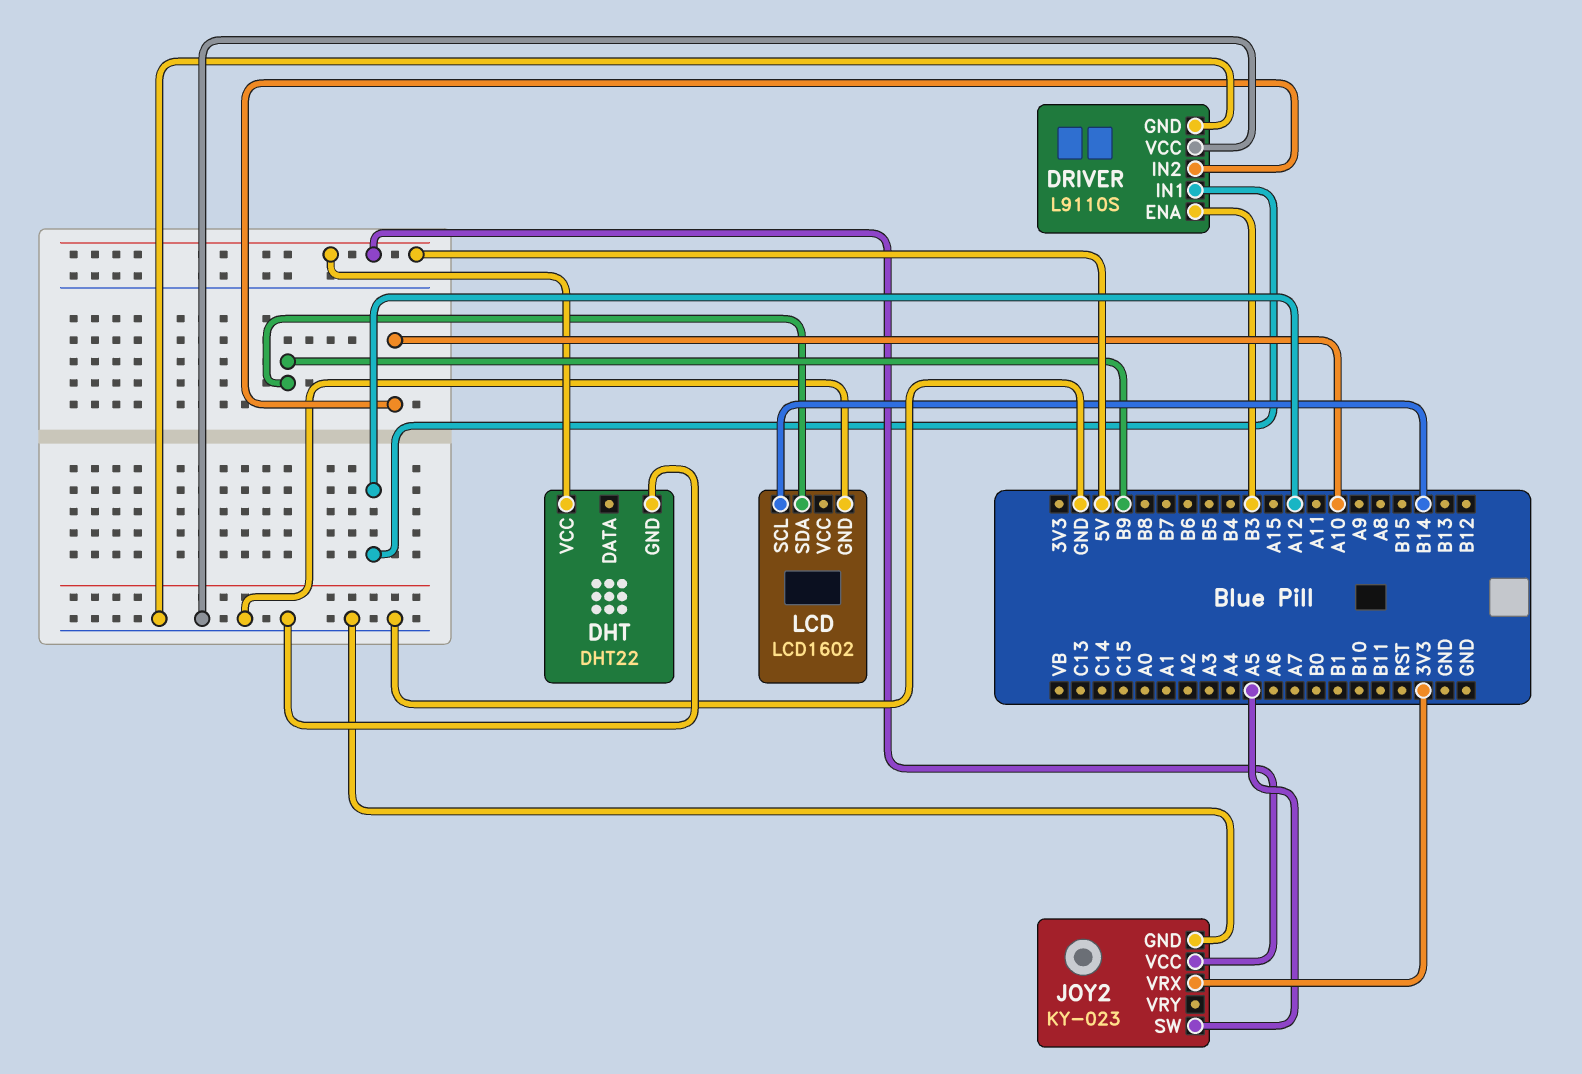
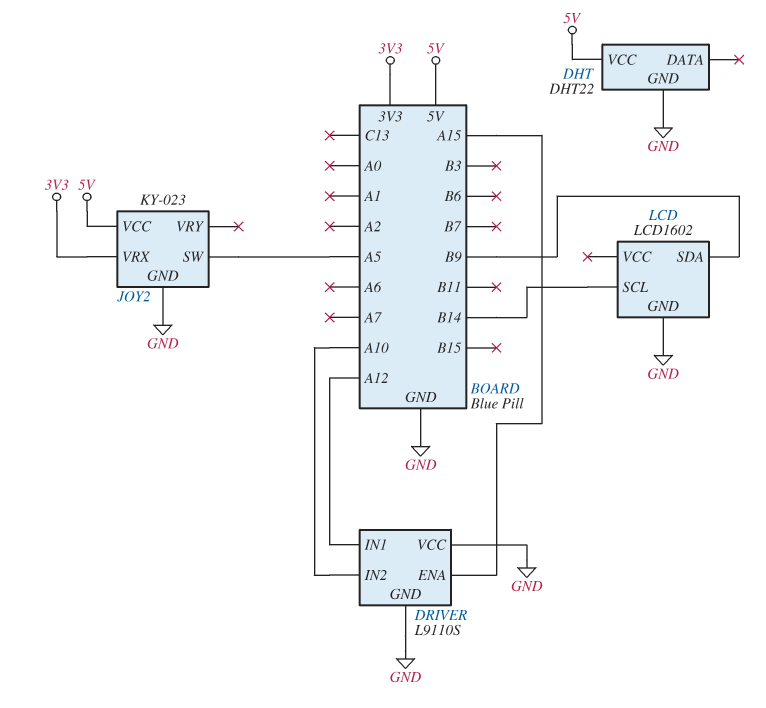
DRIVER pin ENA: B3 -> A15

